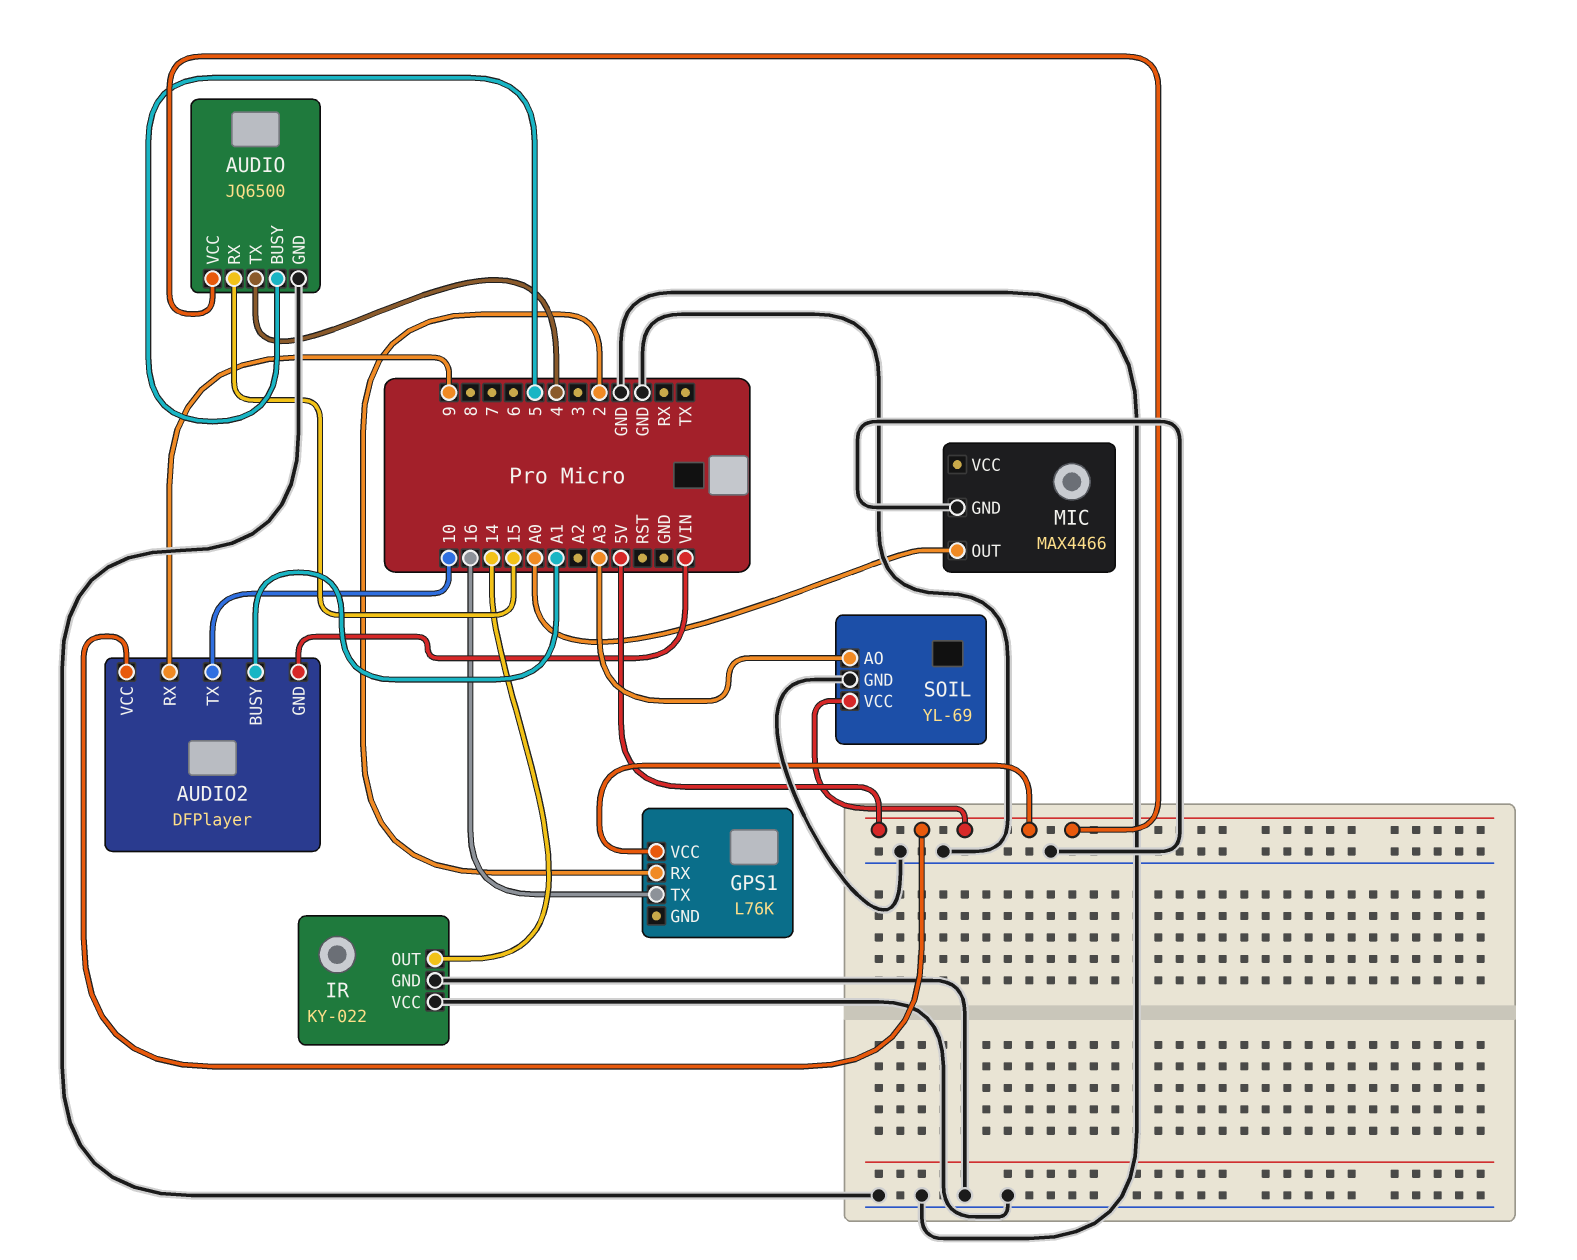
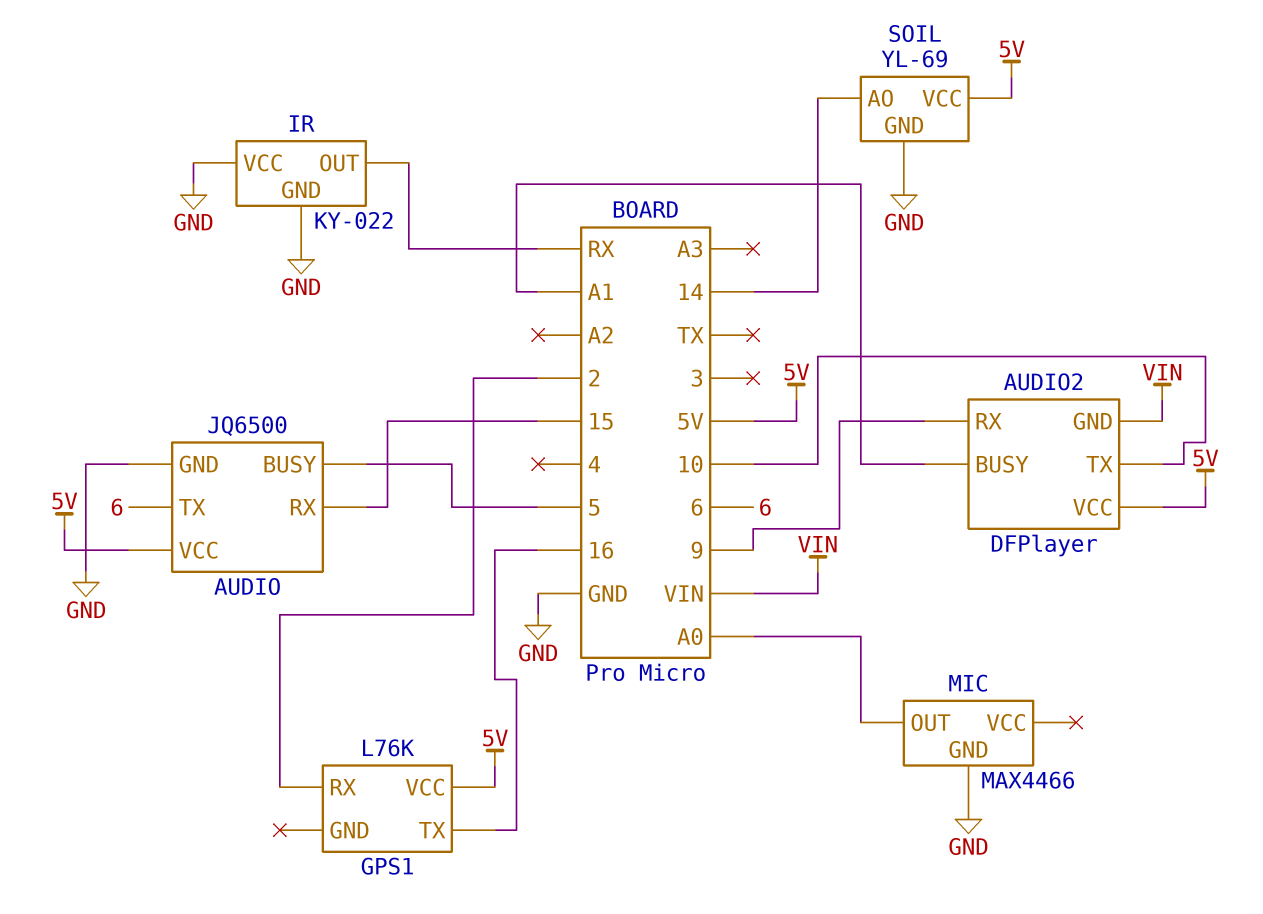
AUDIO pin TX: 4 -> 6
IR pin OUT: 14 -> RX
SOIL pin AO: A3 -> 14

